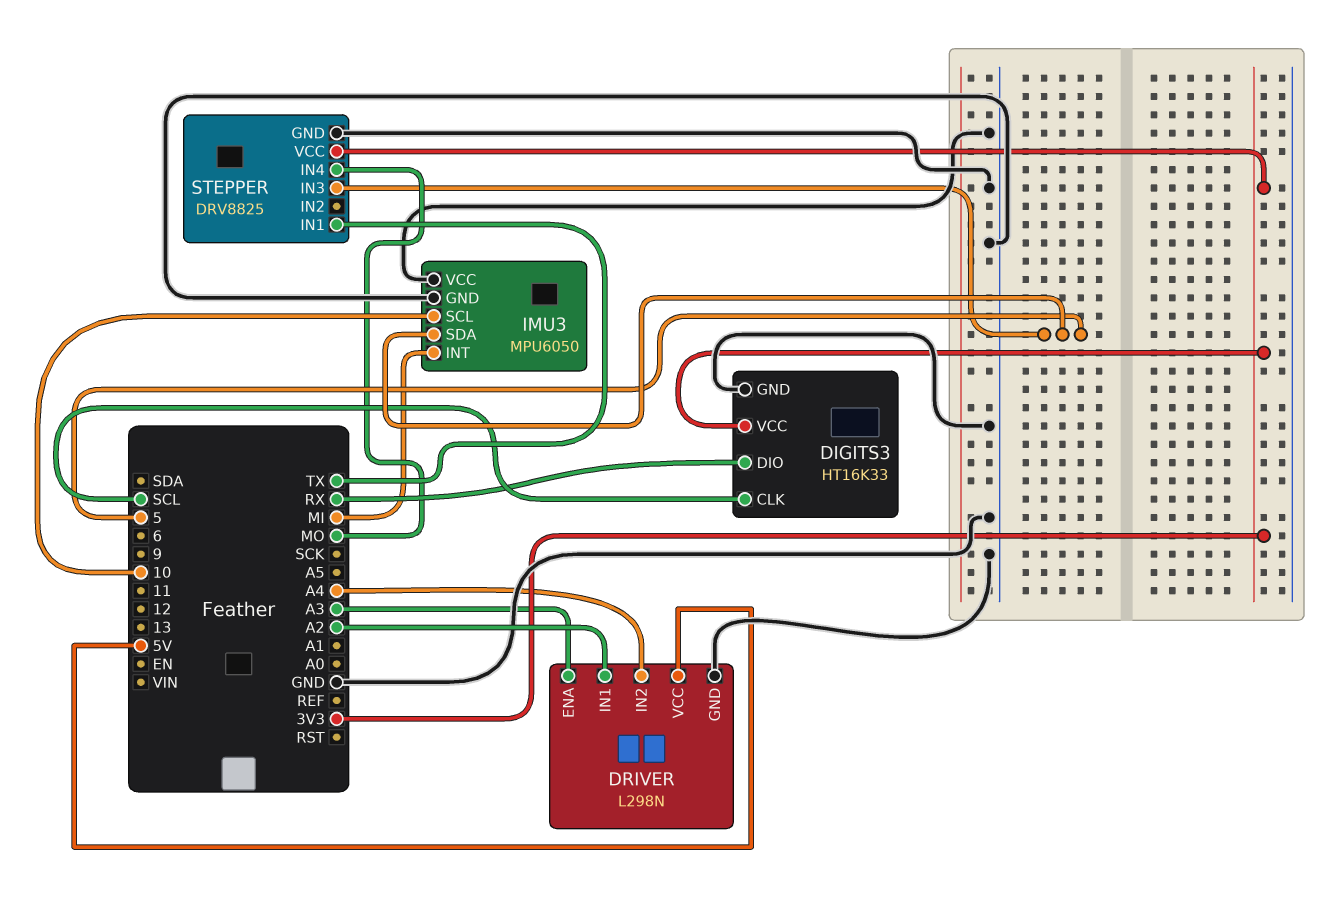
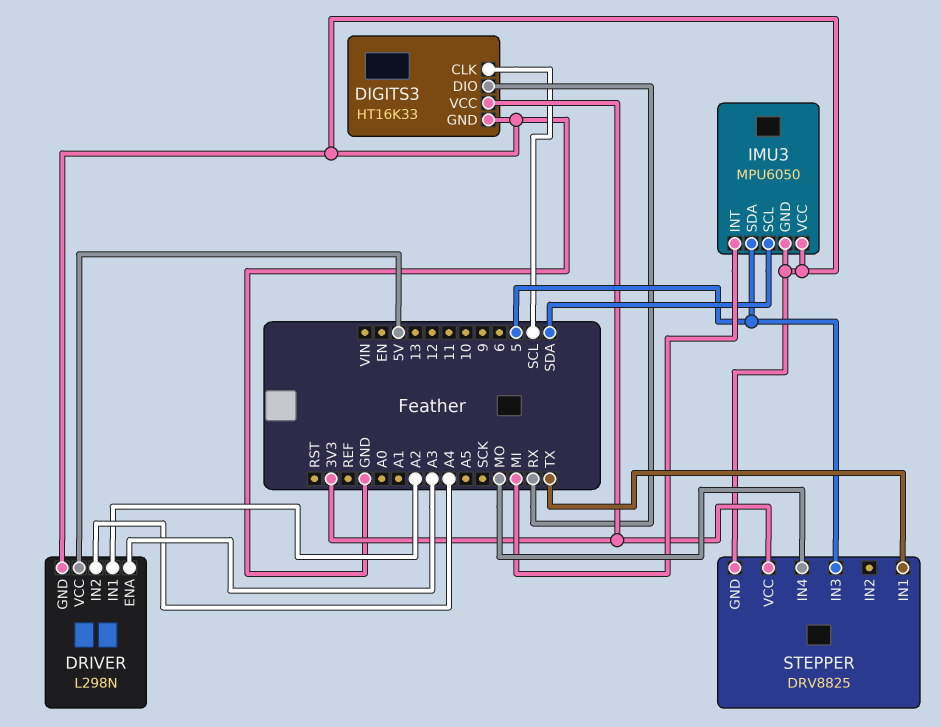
IMU3 pin SCL: 10 -> SDA

